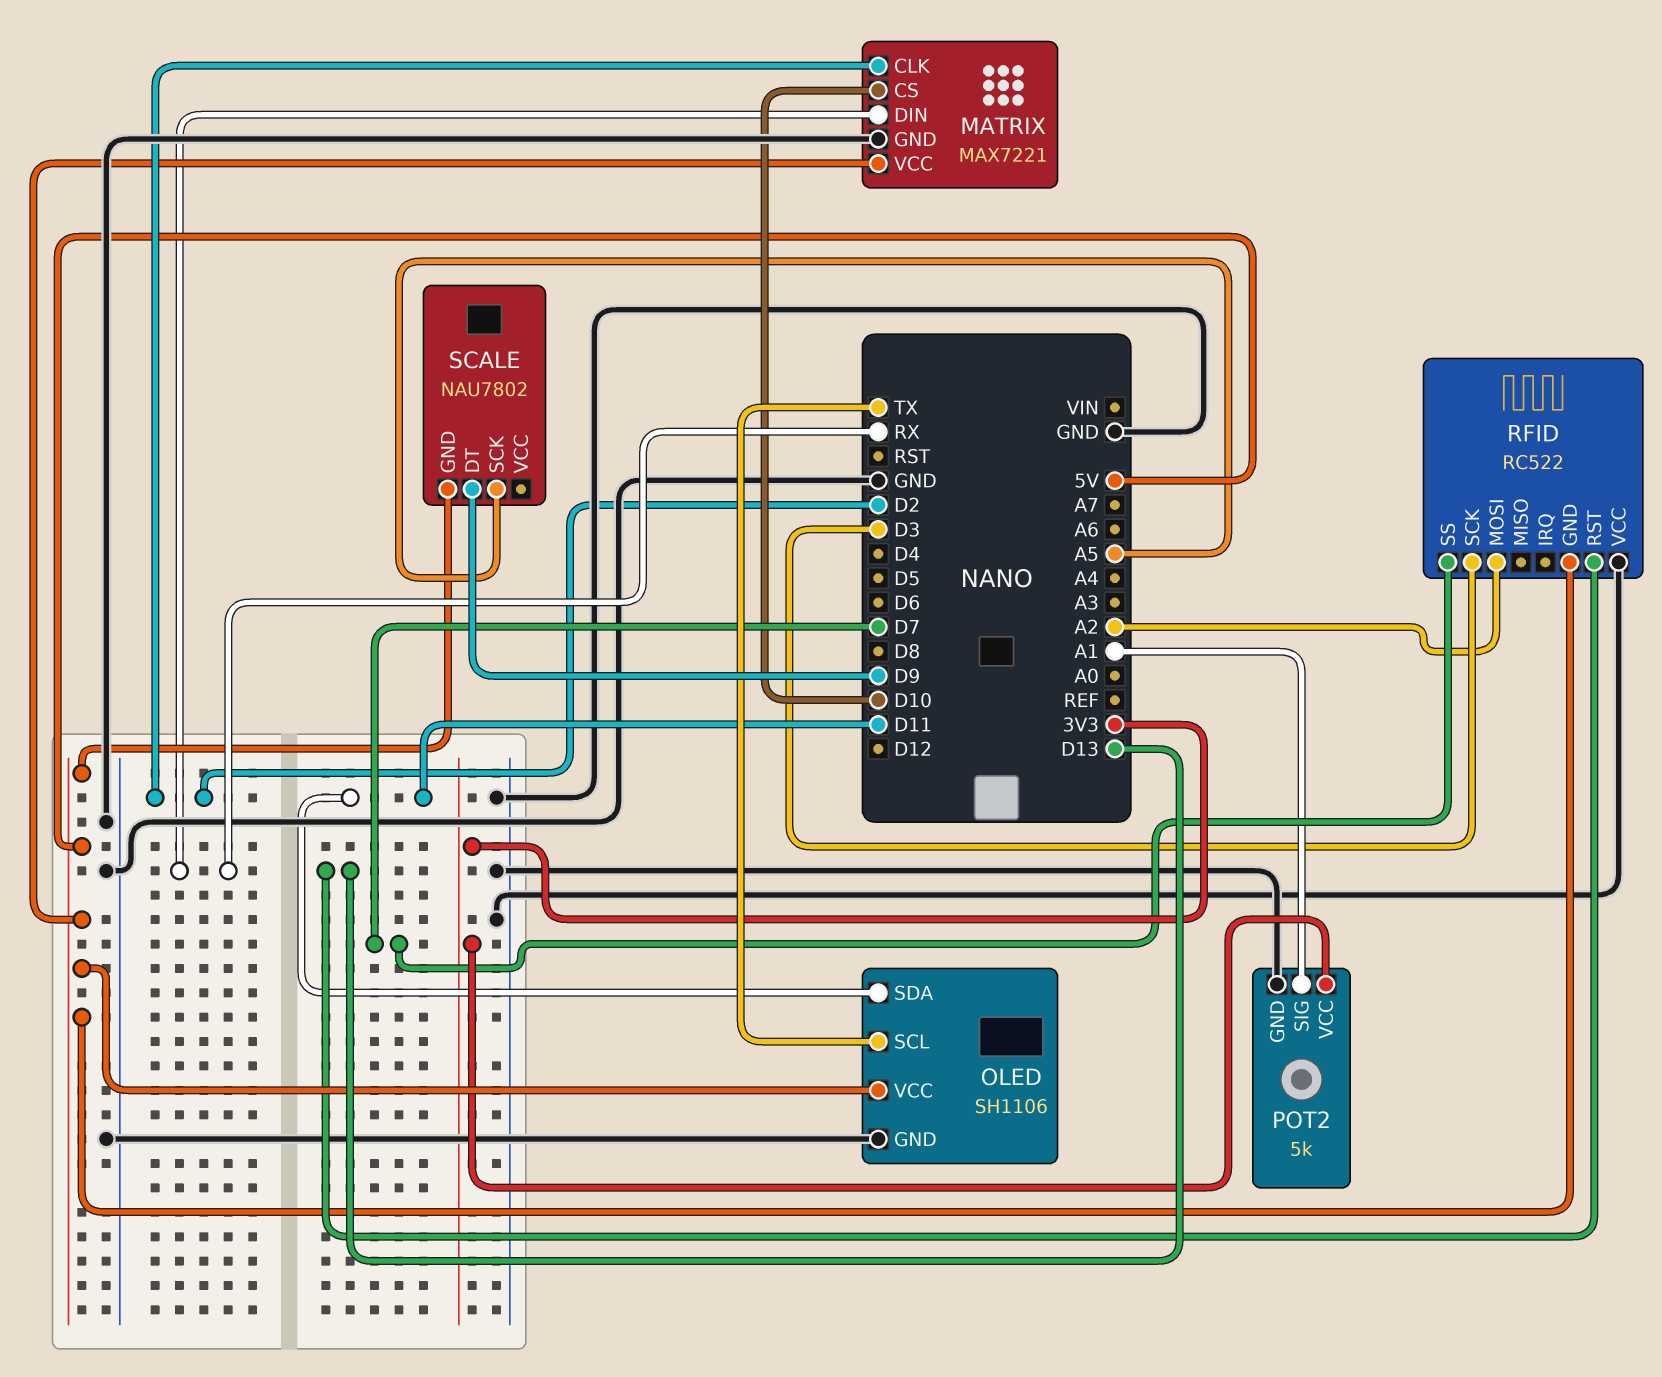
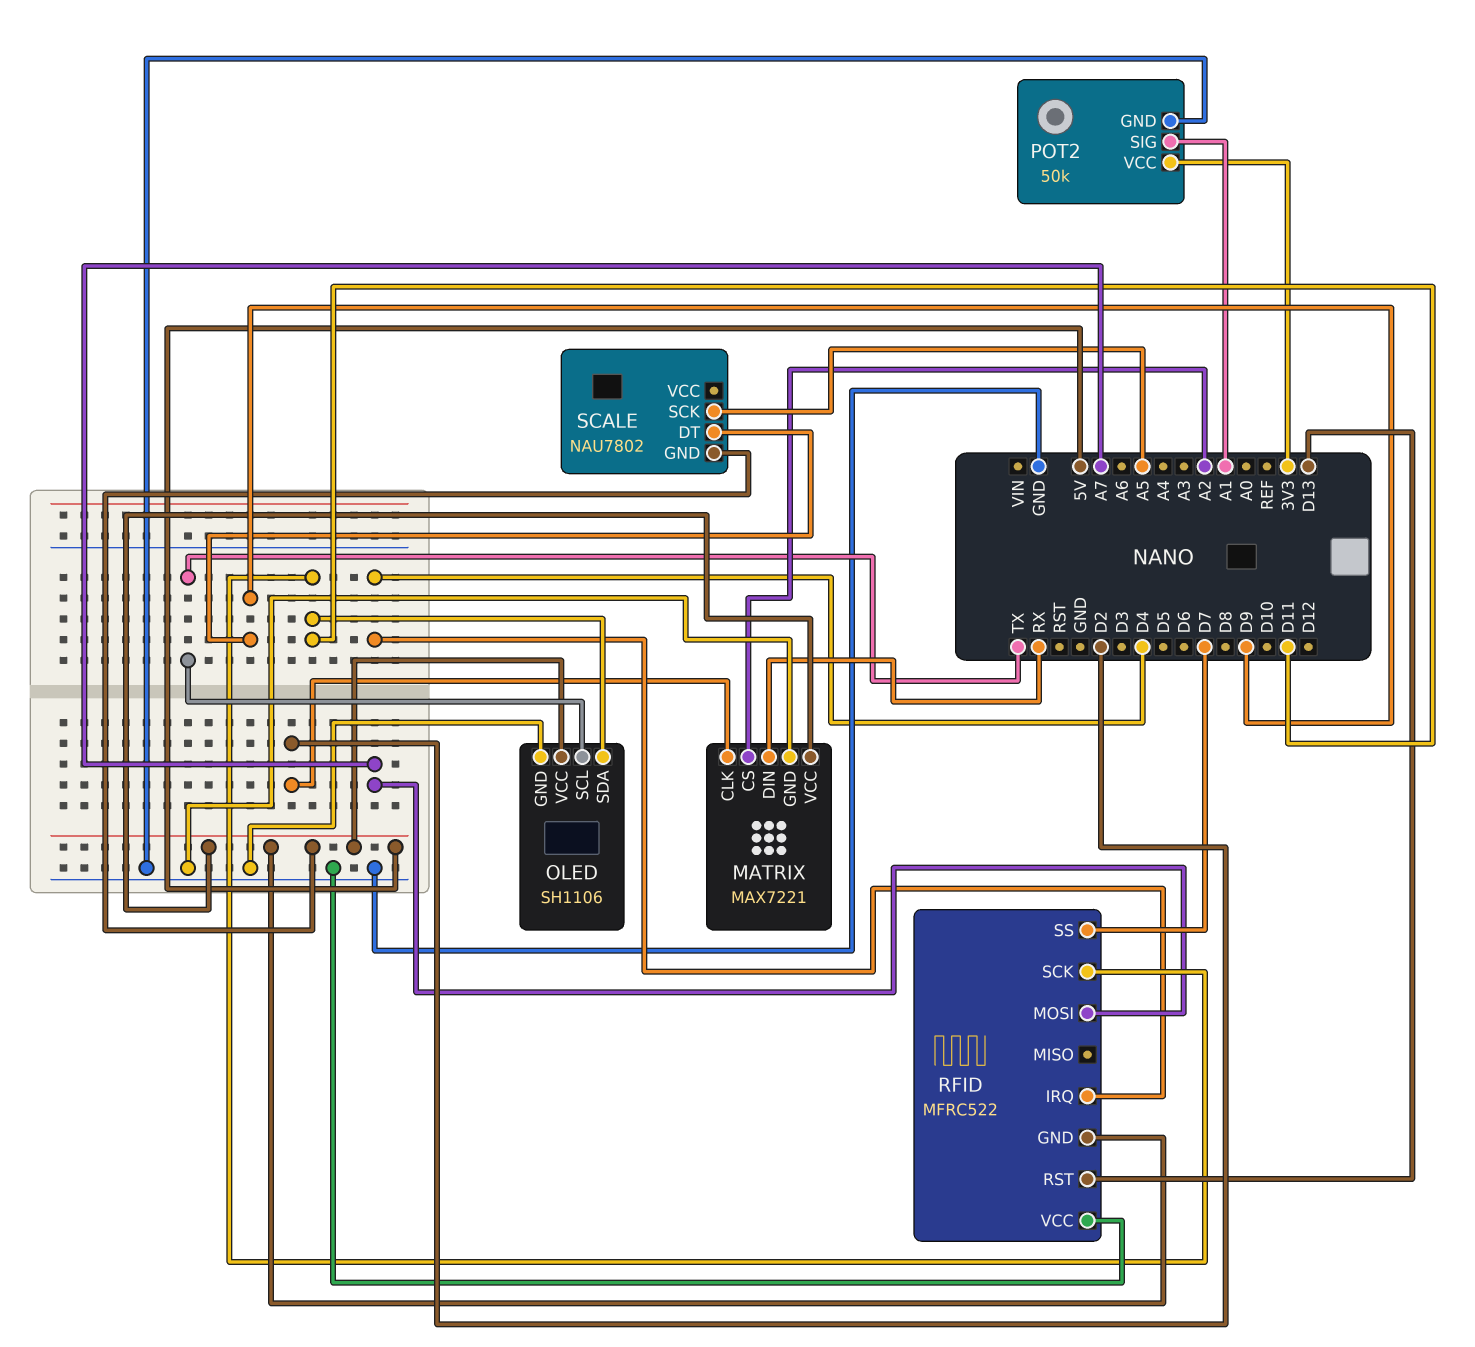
MATRIX pin CS: D10 -> A2
POT2: 5k -> 50k
RFID: RC522 -> MFRC522
RFID pin IRQ: none -> D4
RFID pin MOSI: A2 -> A7
RFID pin SCK: D3 -> D11

